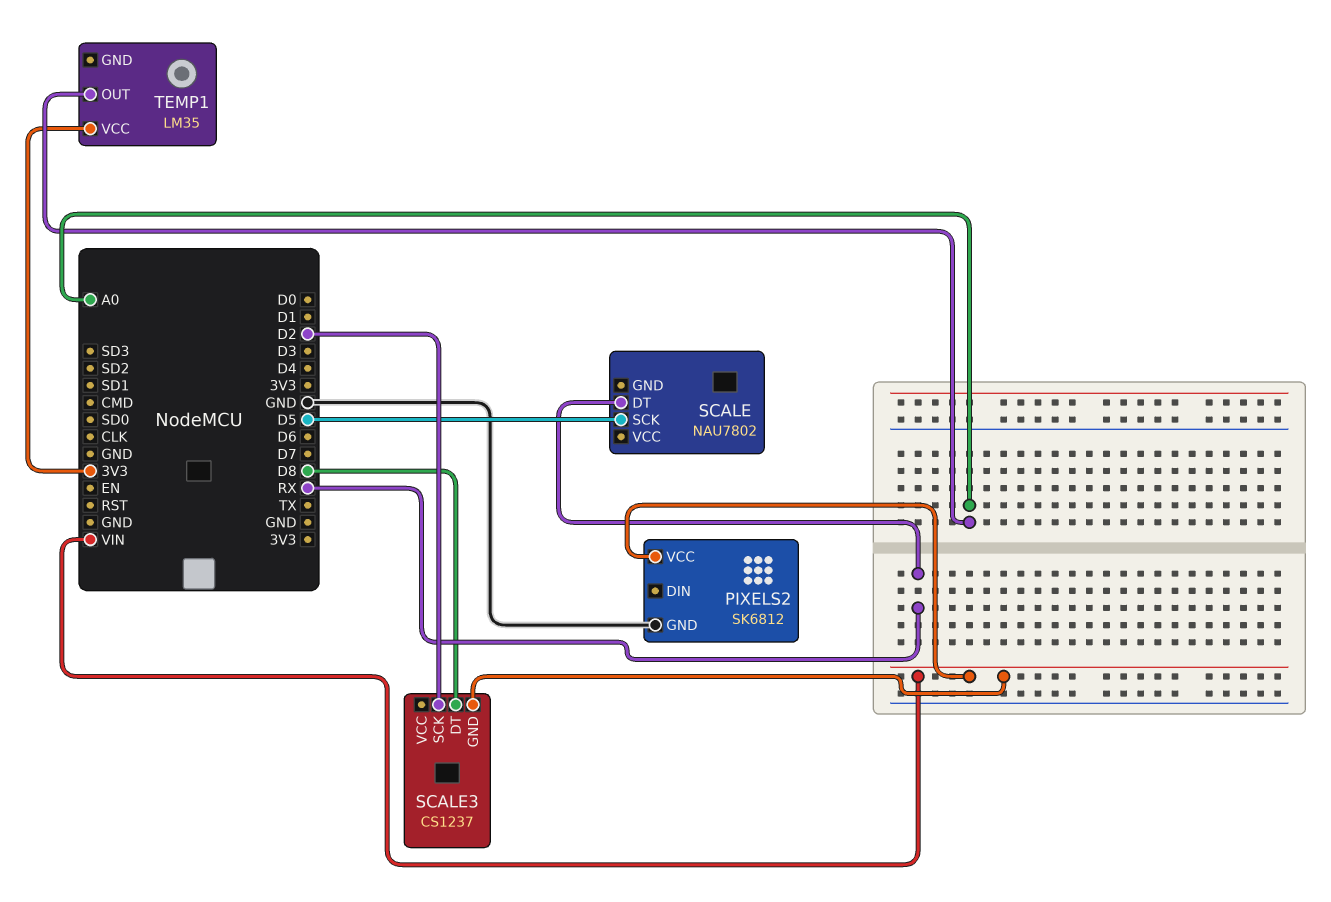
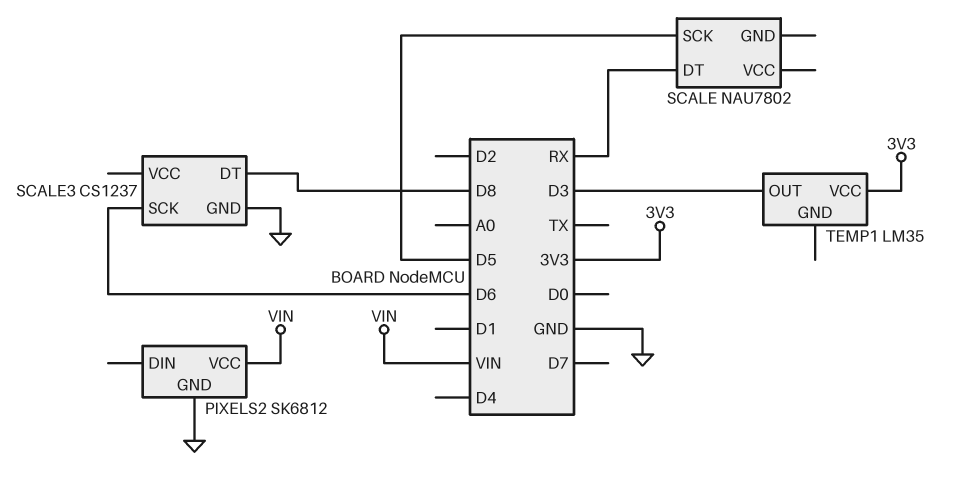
SCALE3 pin GND: VIN -> GND
SCALE3 pin SCK: D2 -> D6
TEMP1 pin OUT: A0 -> D3

